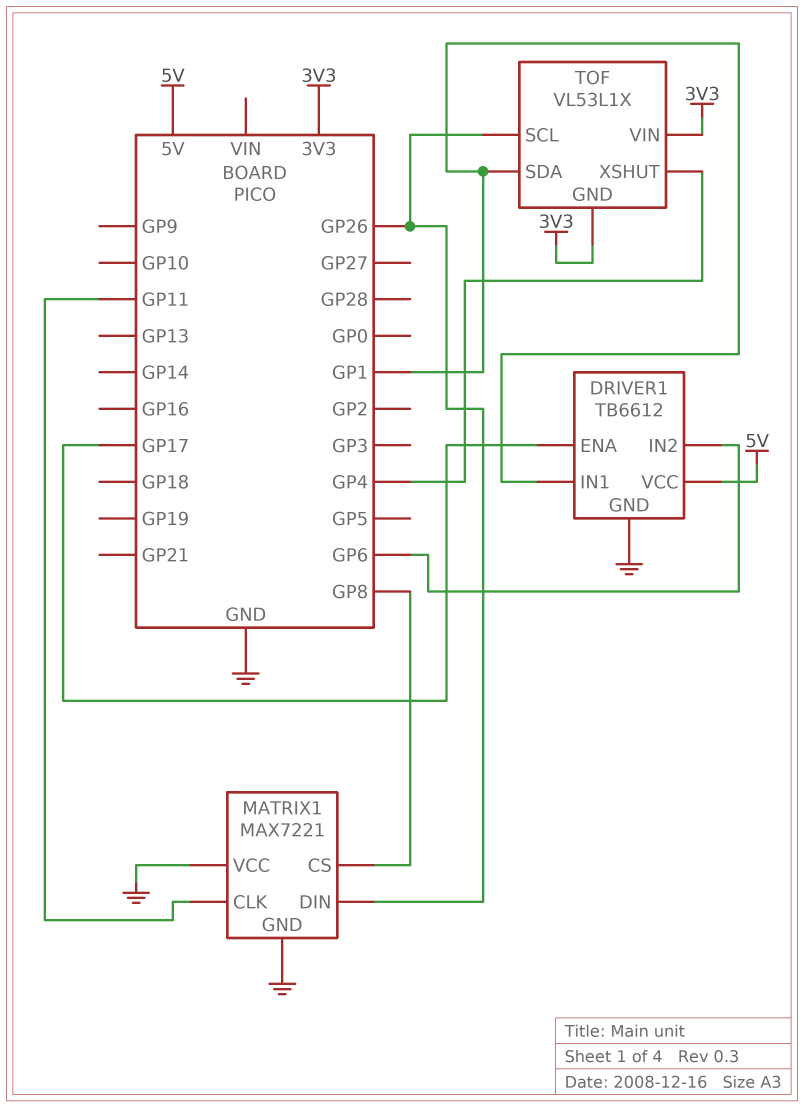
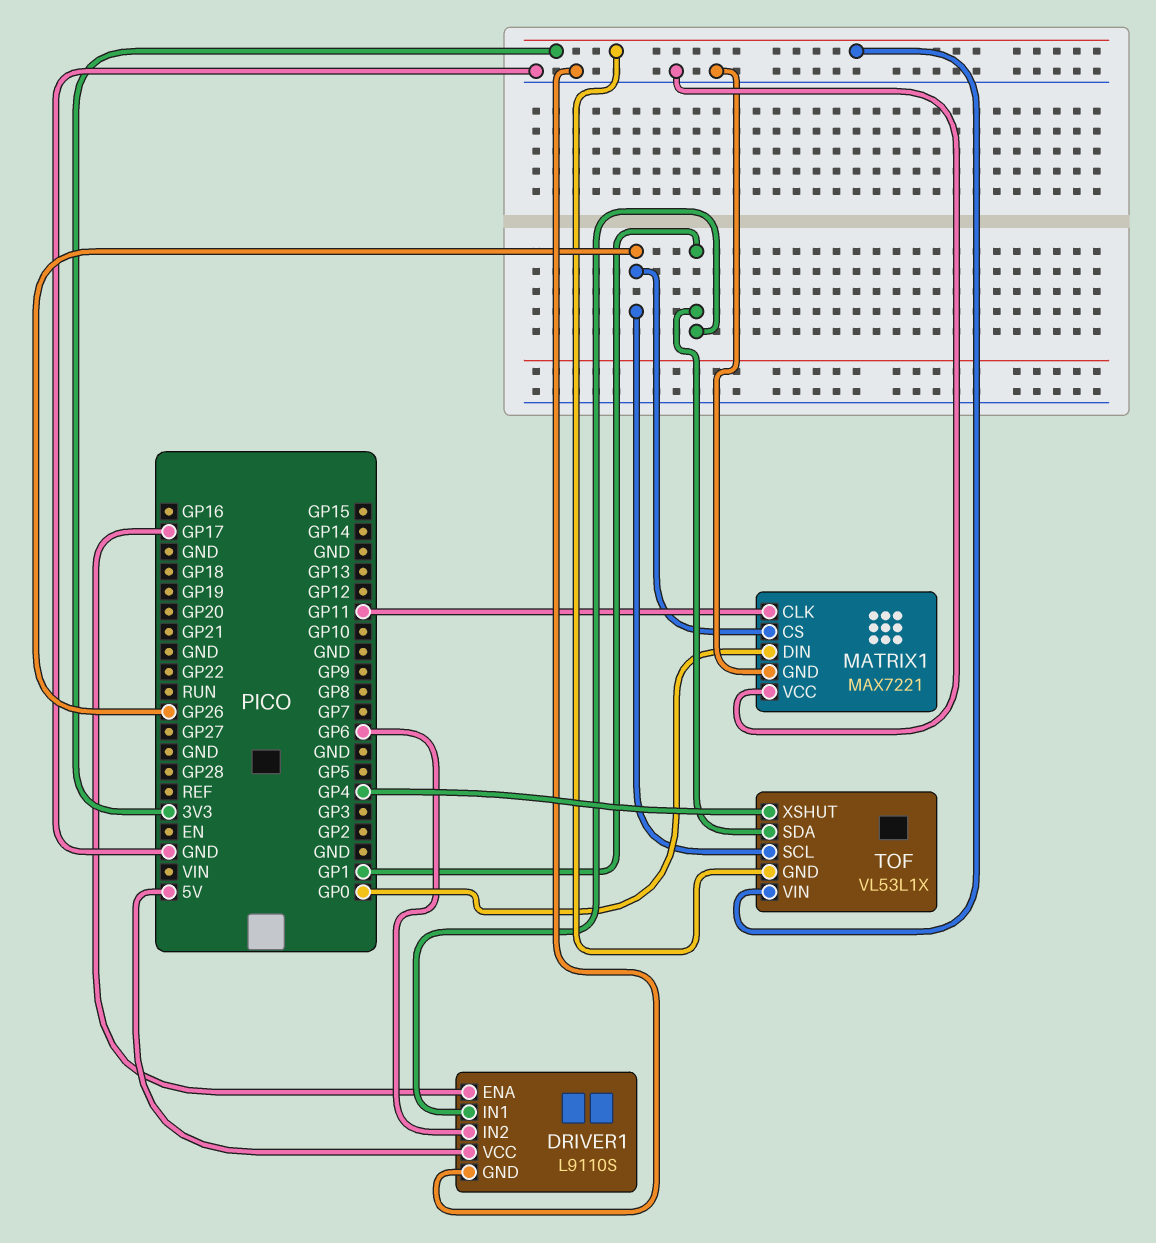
DRIVER1: TB6612 -> L9110S
MATRIX1 pin CS: GP8 -> GP26
MATRIX1 pin DIN: GP26 -> GP0

